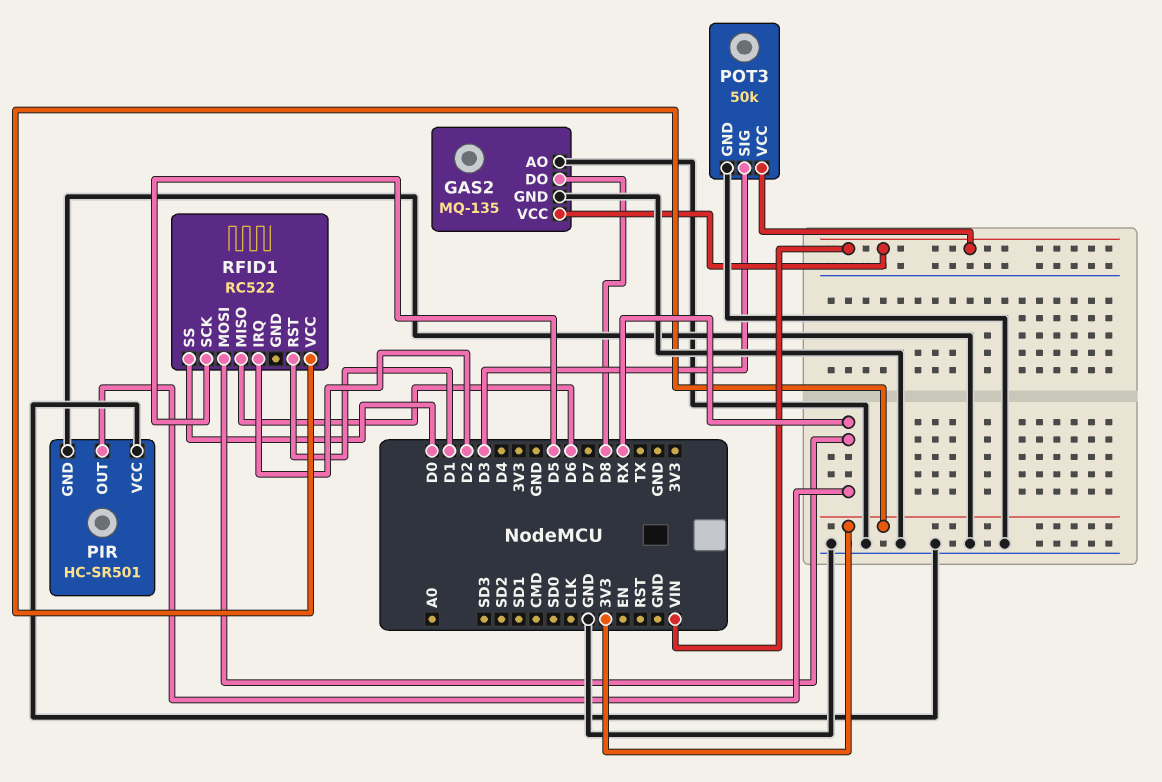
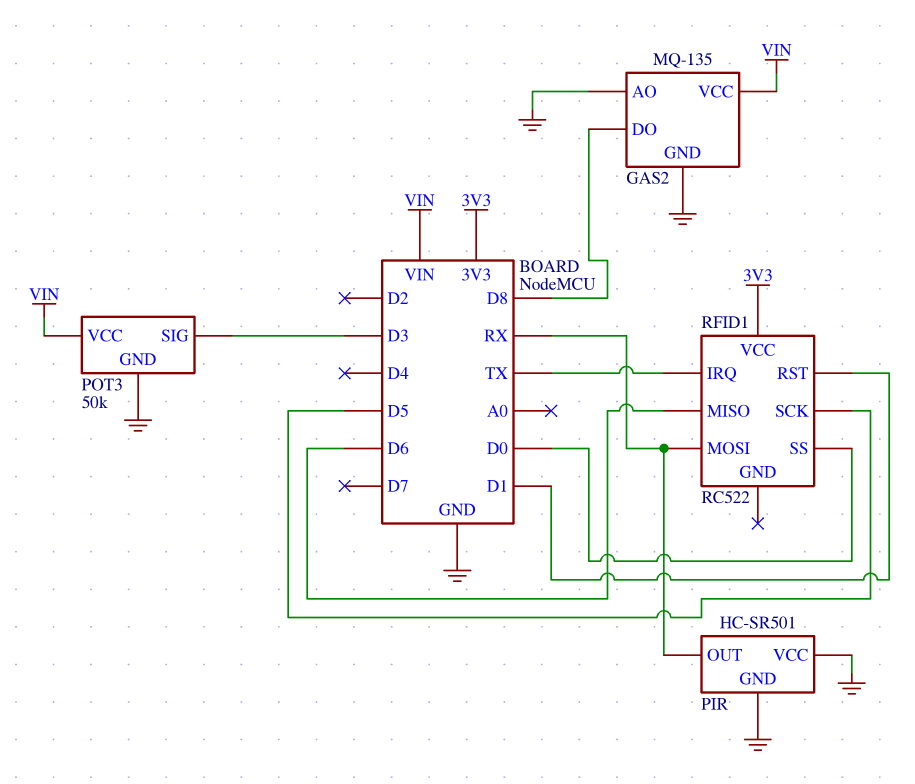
RFID1 pin IRQ: D2 -> TX

